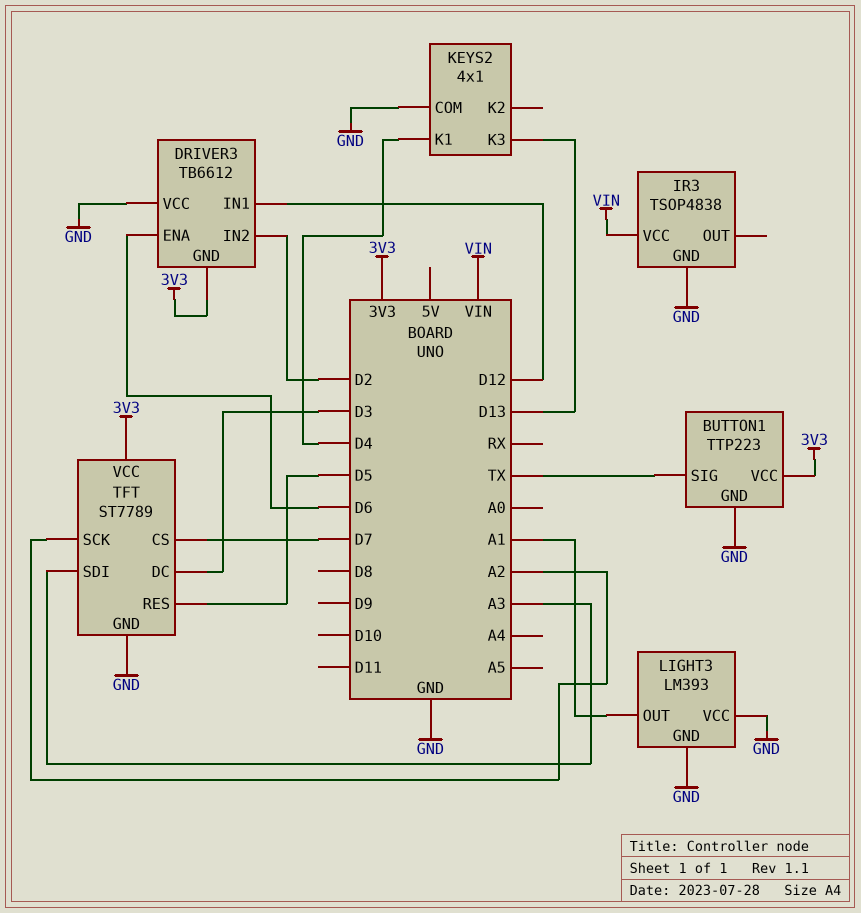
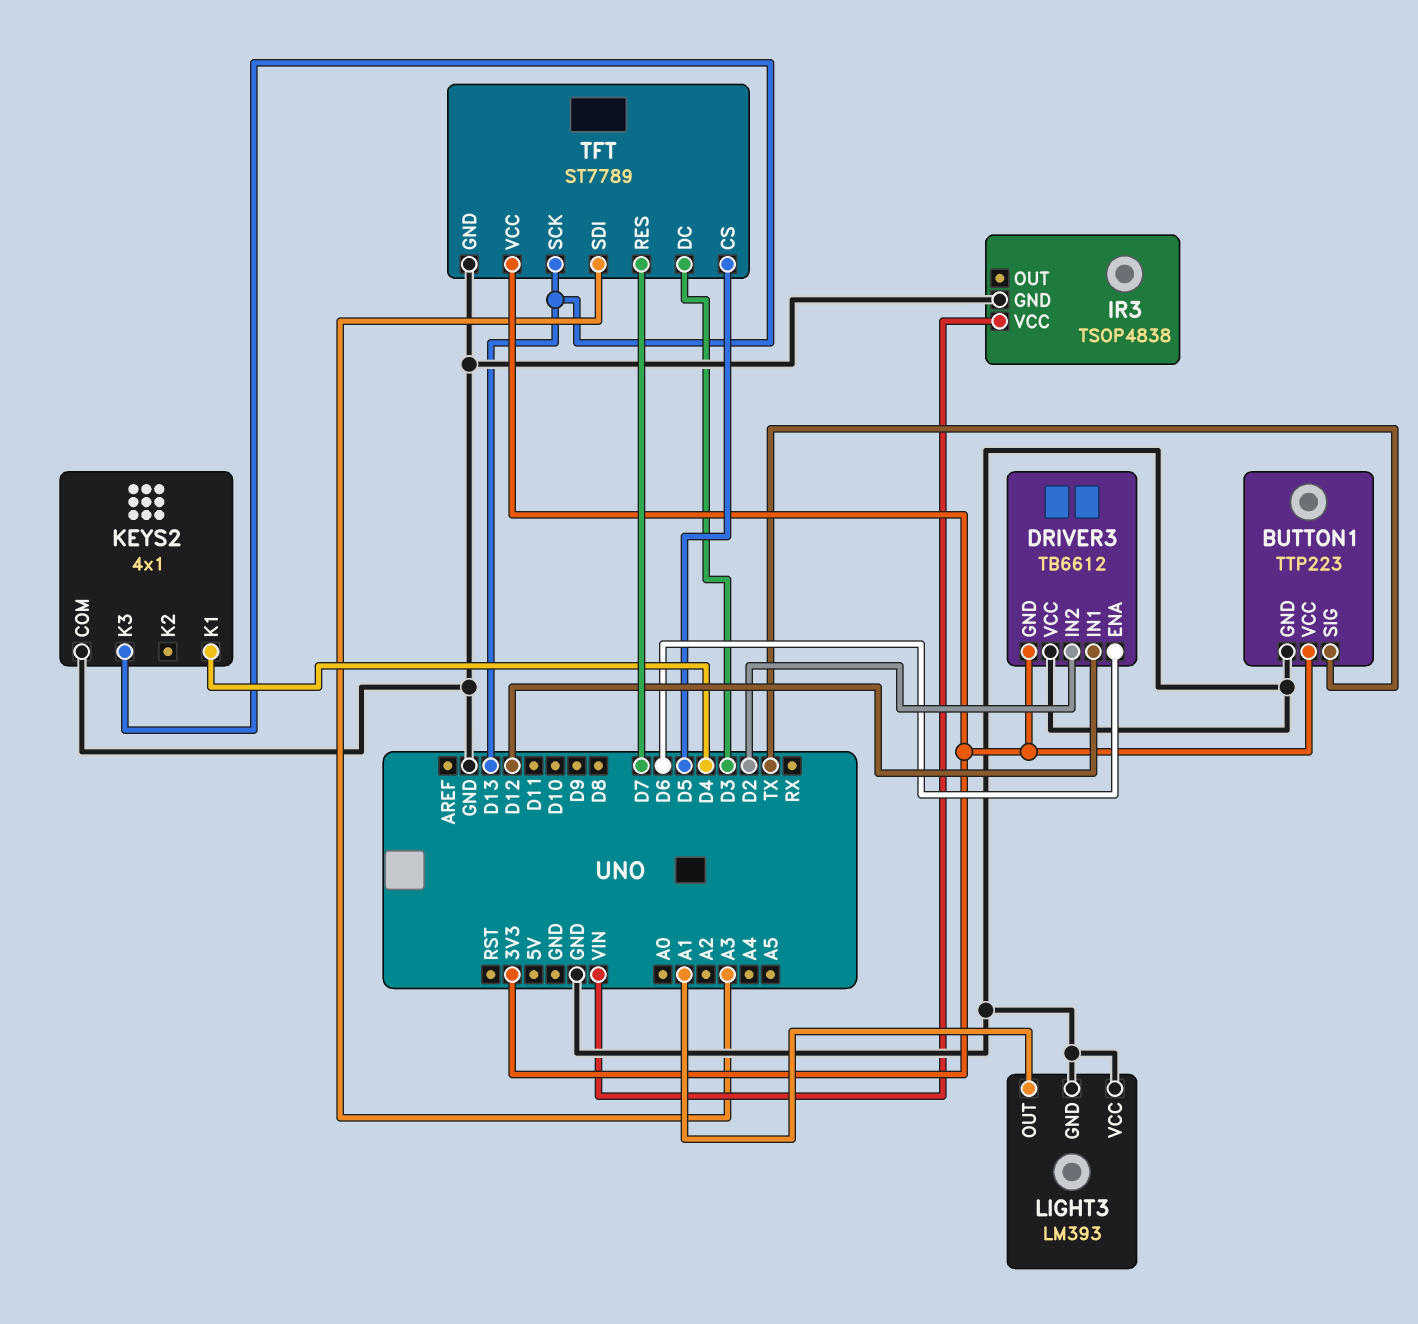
TFT pin CS: D7 -> D5
TFT pin RES: D5 -> D7
TFT pin SCK: A2 -> D13

